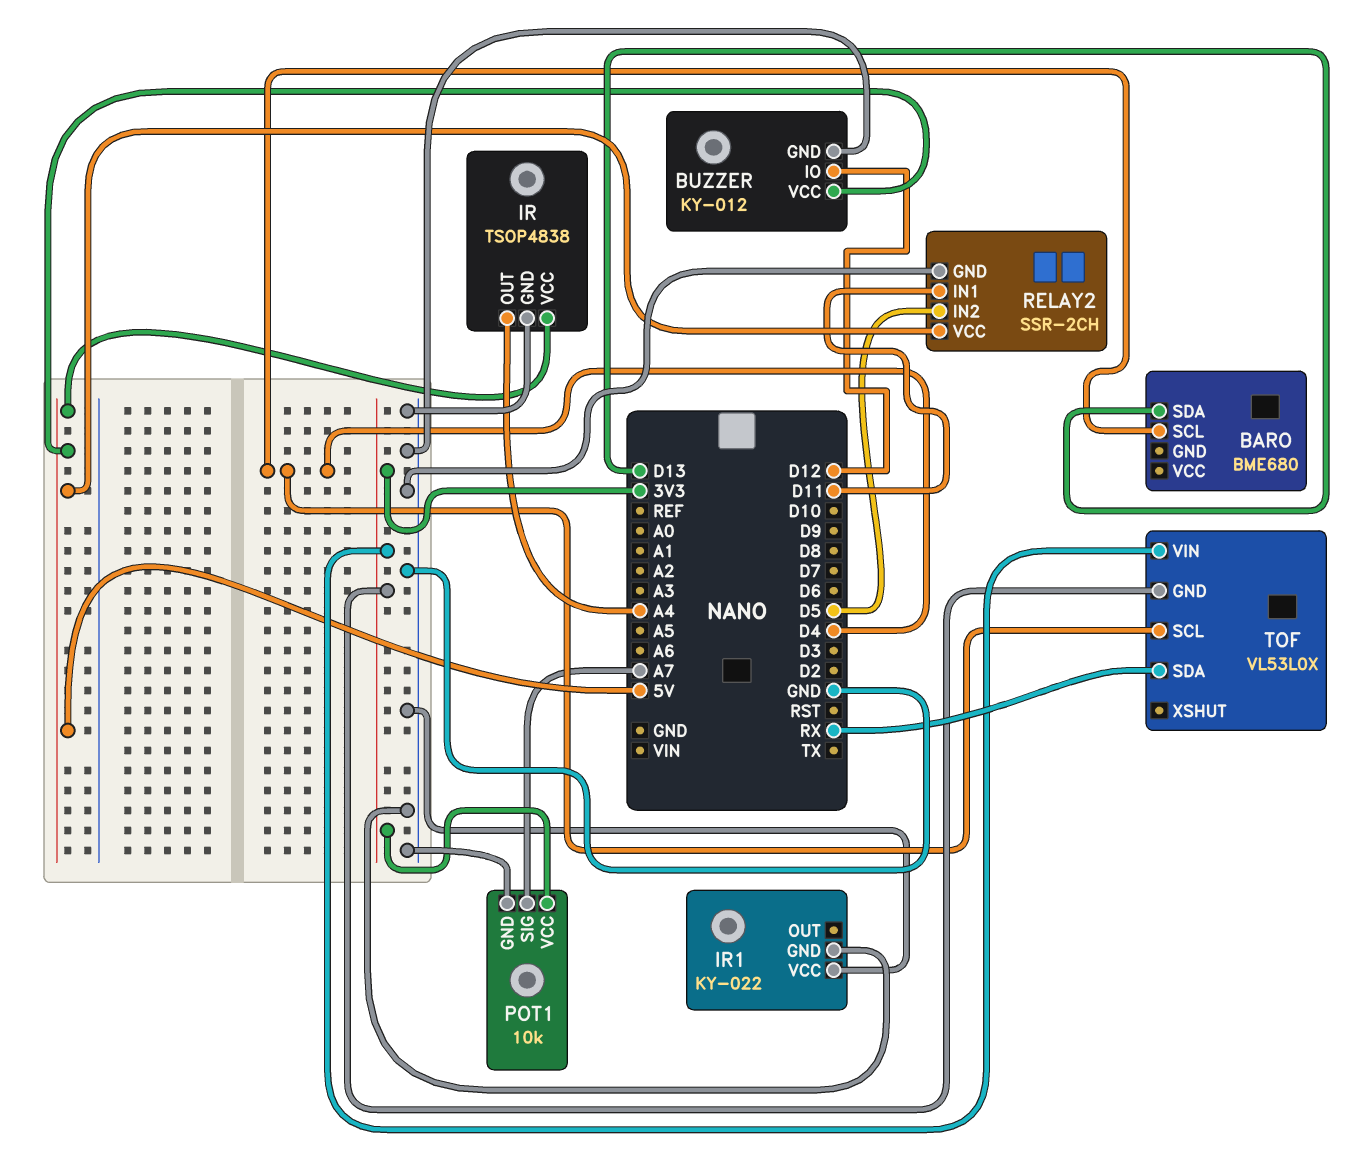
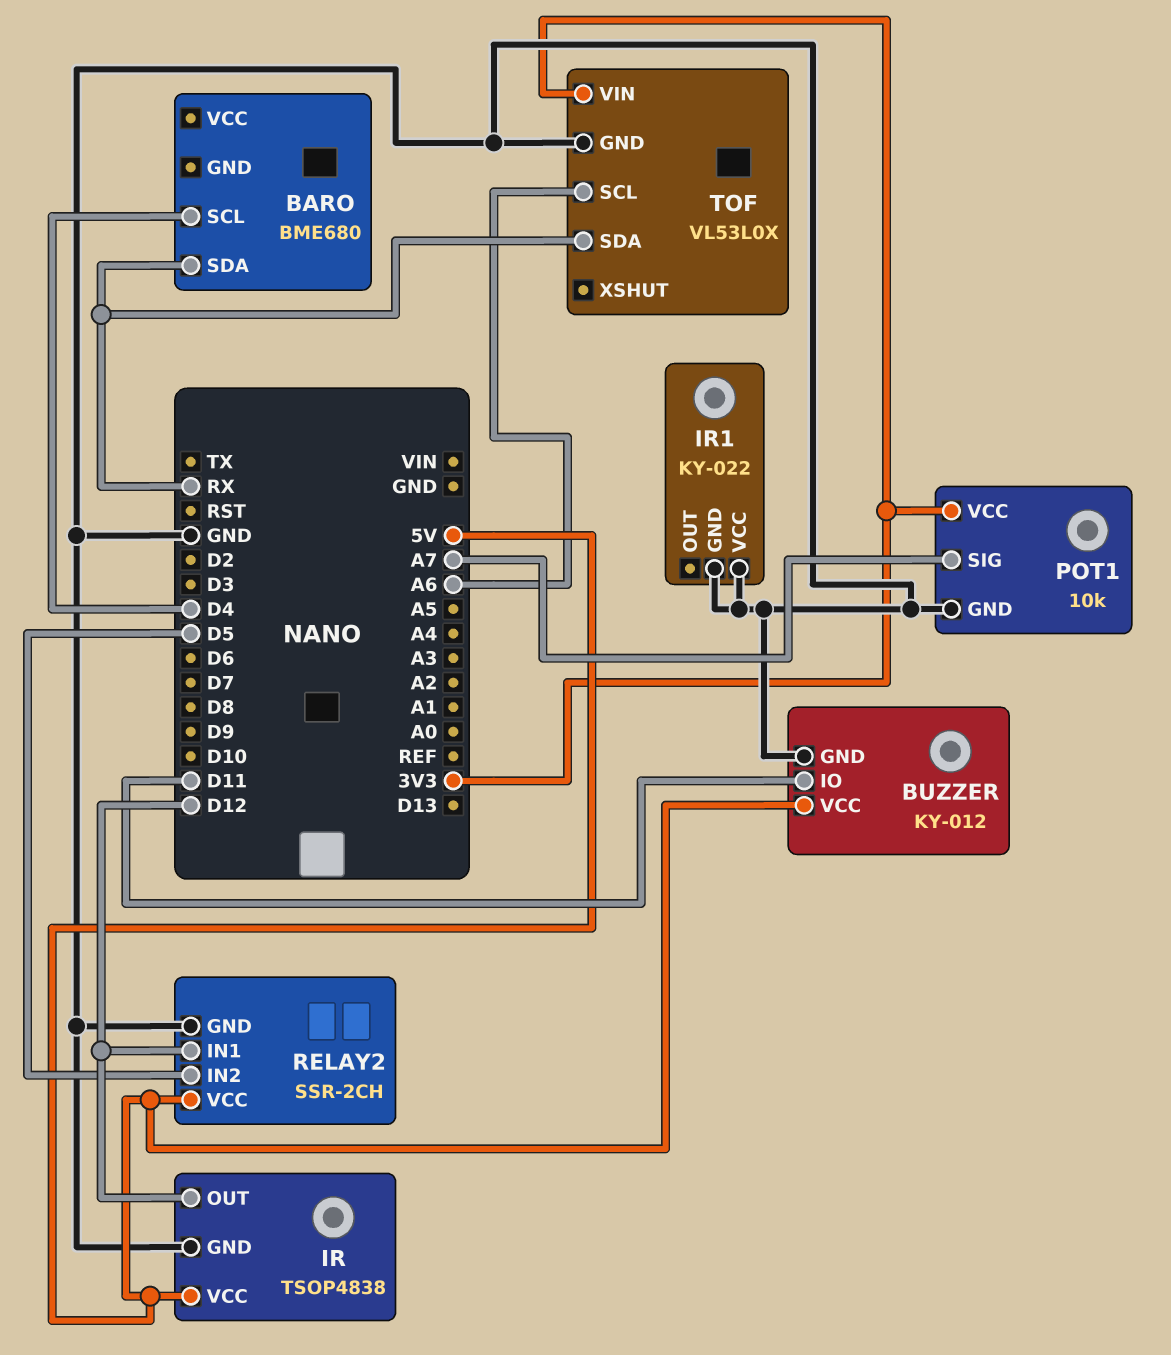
BARO pin SDA: D13 -> RX
BUZZER pin IO: D12 -> D11
IR pin OUT: A4 -> D12
RELAY2 pin IN1: D11 -> D12
TOF pin GND: 3V3 -> GND
TOF pin SCL: D4 -> A6

